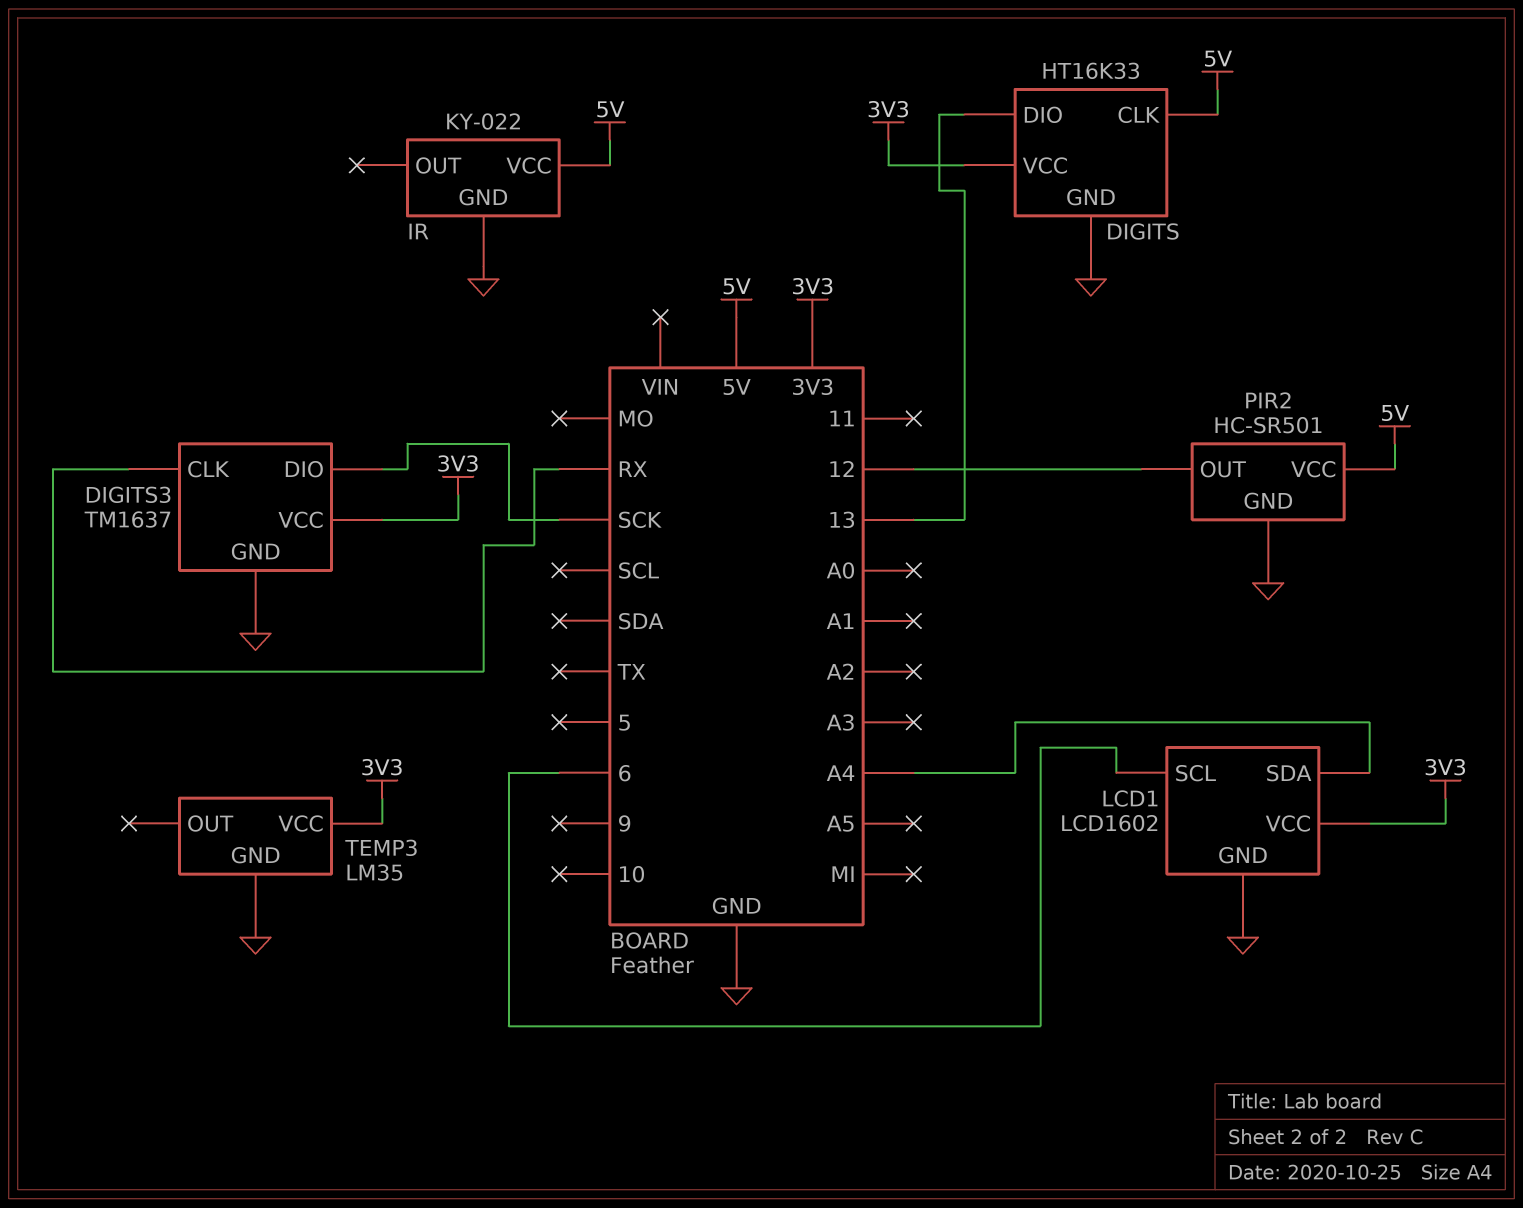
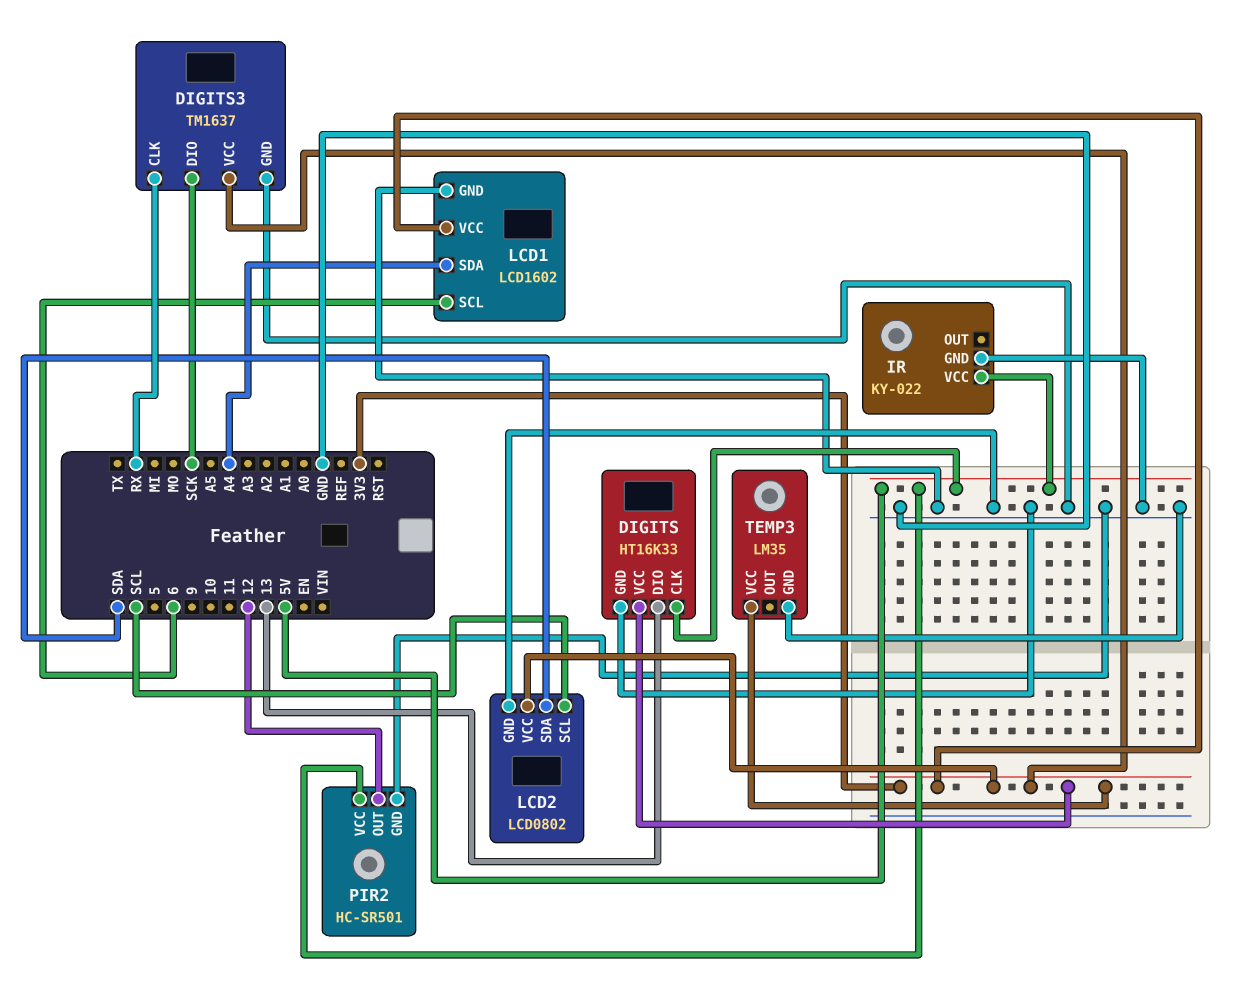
LCD2: none -> LCD0802
LCD2 pin GND: none -> GND
LCD2 pin SCL: none -> SCL
LCD2 pin SDA: none -> SDA
LCD2 pin VCC: none -> 3V3

